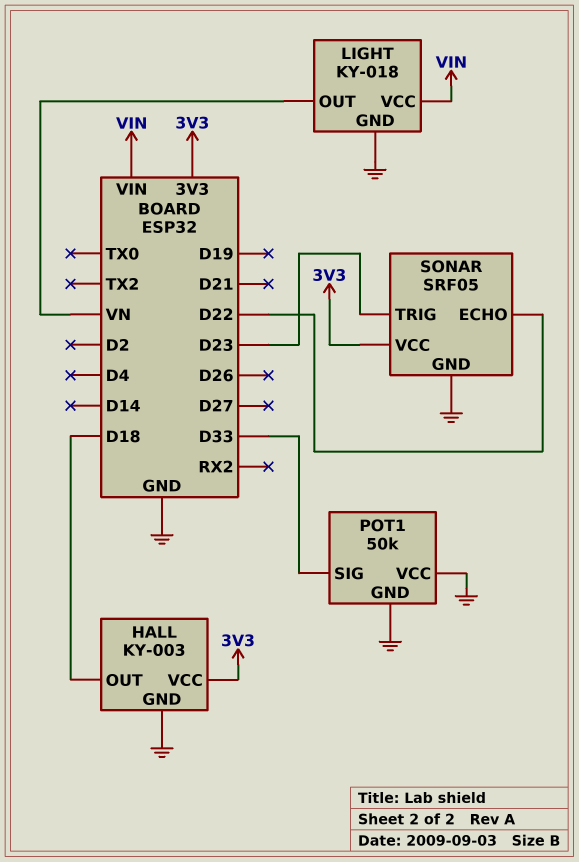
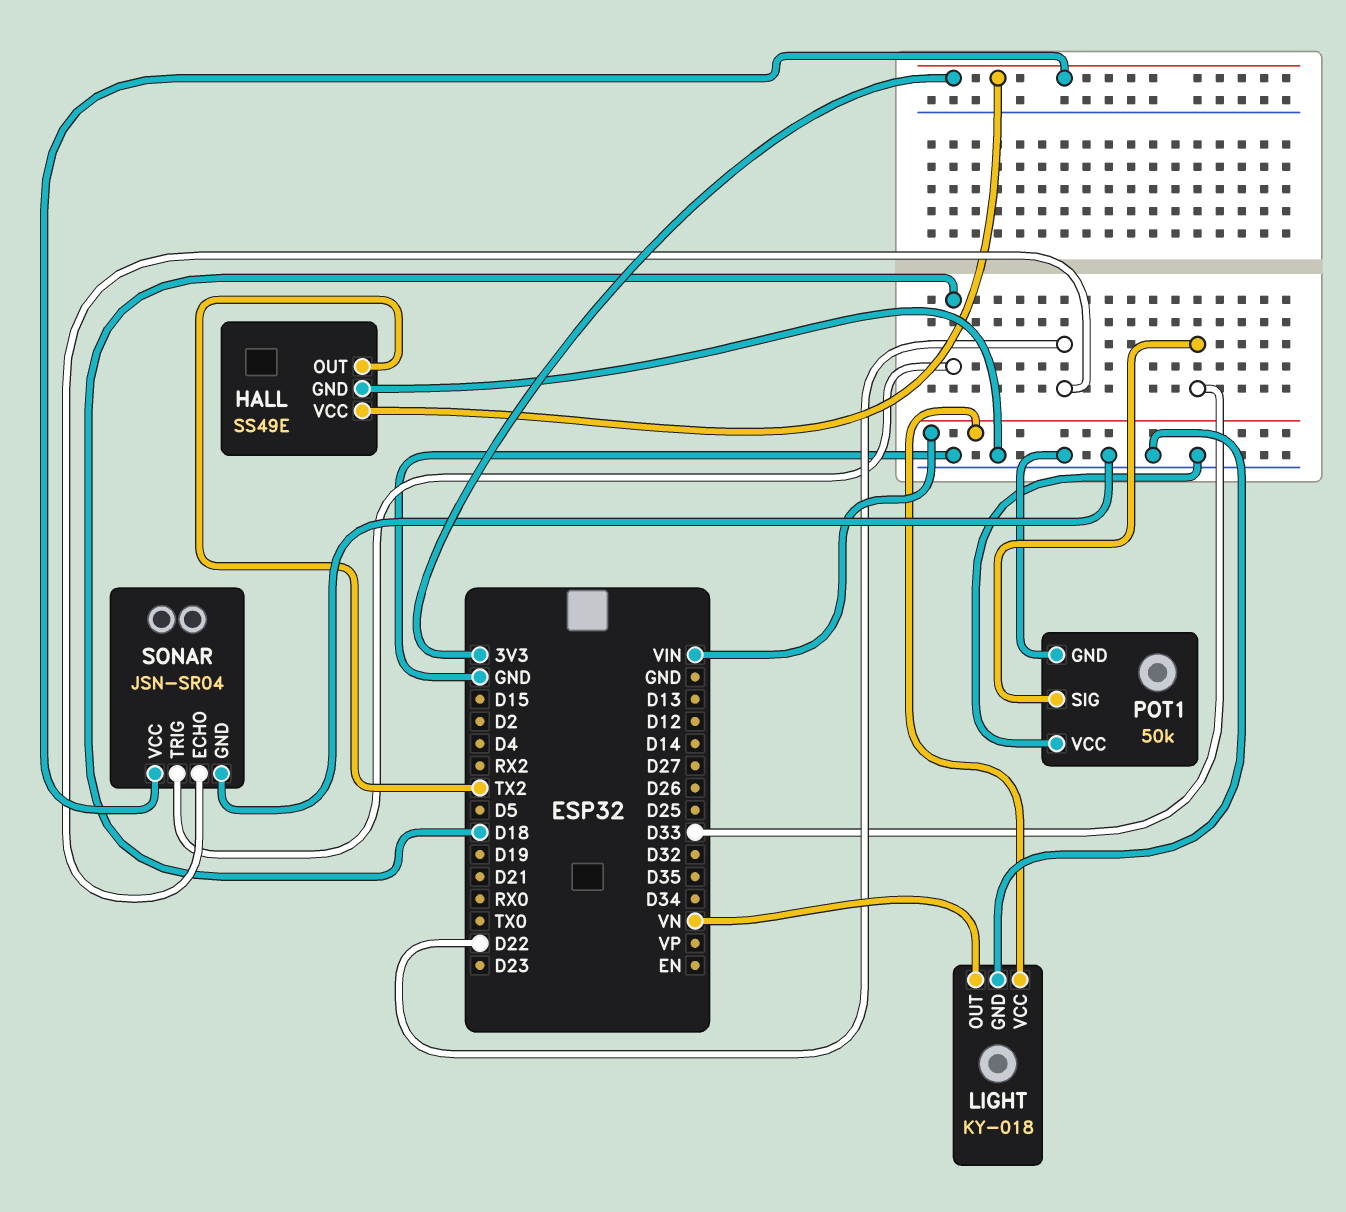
HALL: KY-003 -> SS49E
HALL pin OUT: D18 -> TX2
SONAR: SRF05 -> JSN-SR04
SONAR pin TRIG: D23 -> D18

